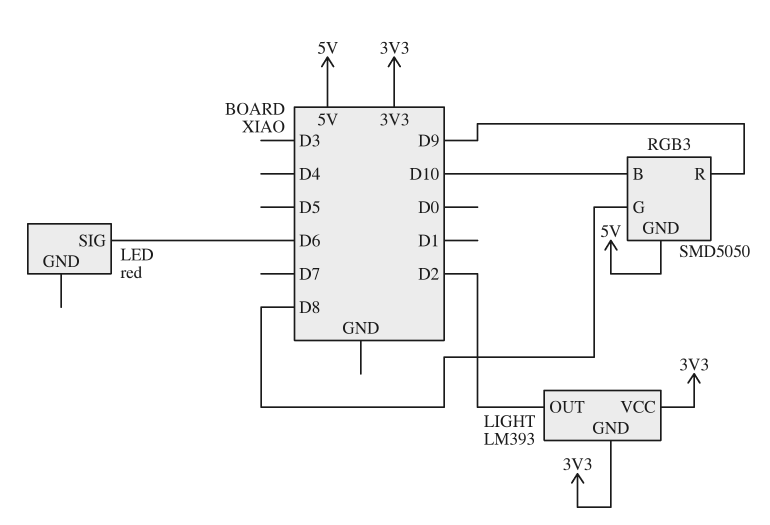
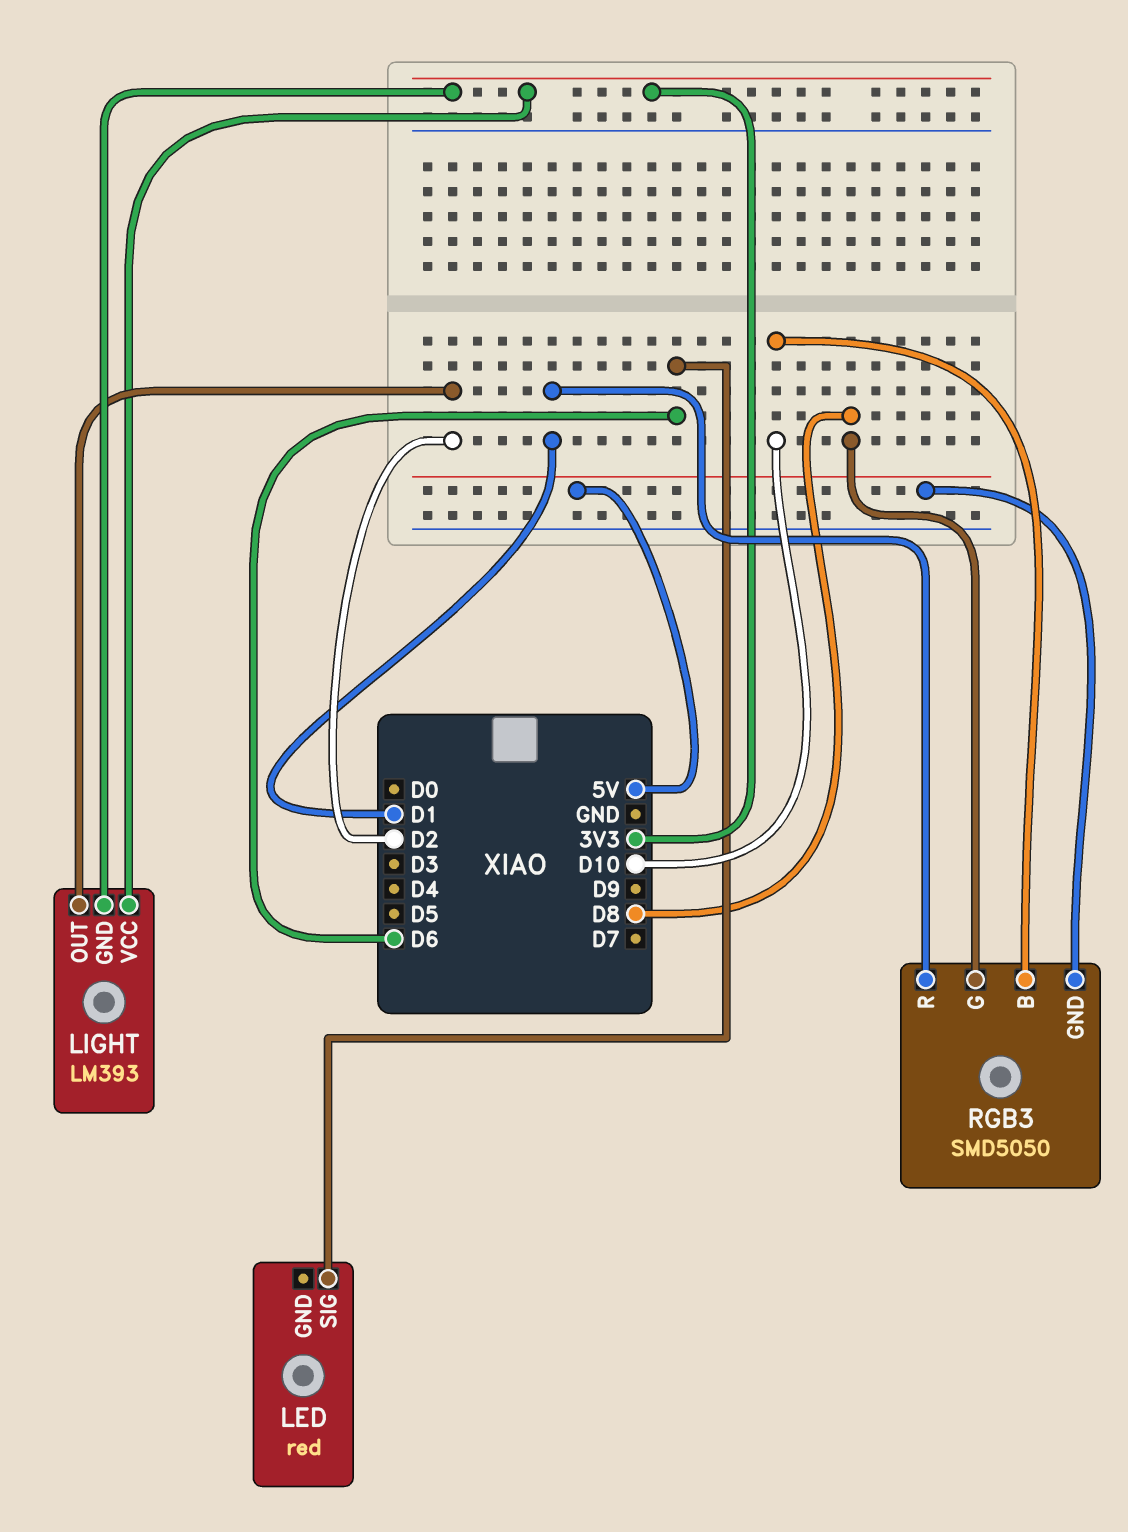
RGB3 pin R: D9 -> D1

